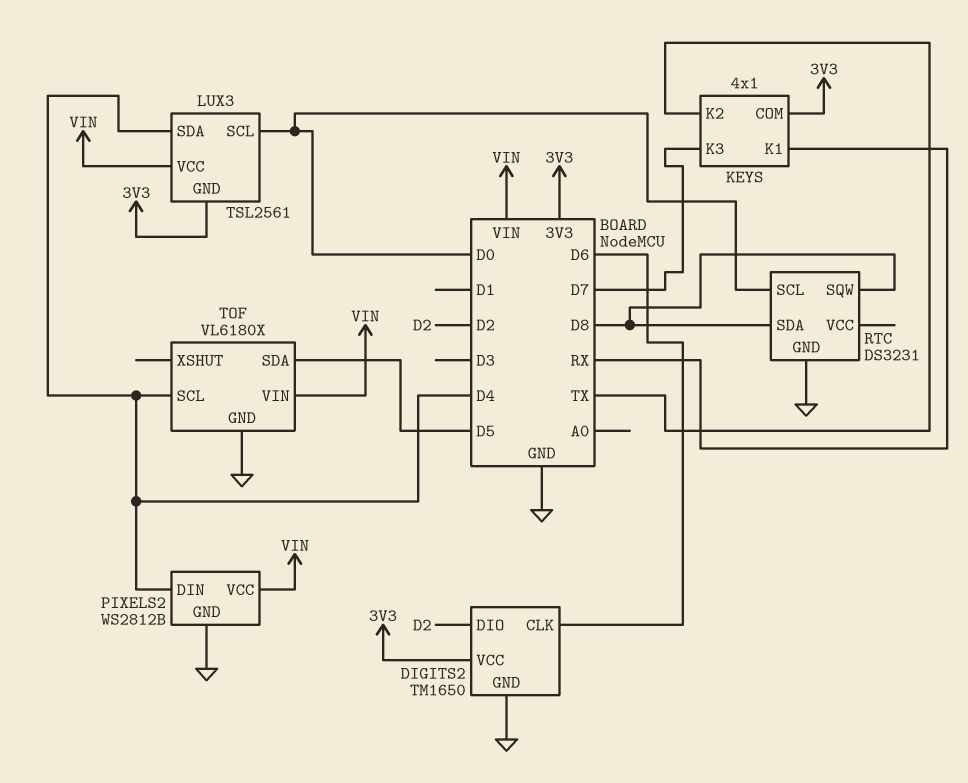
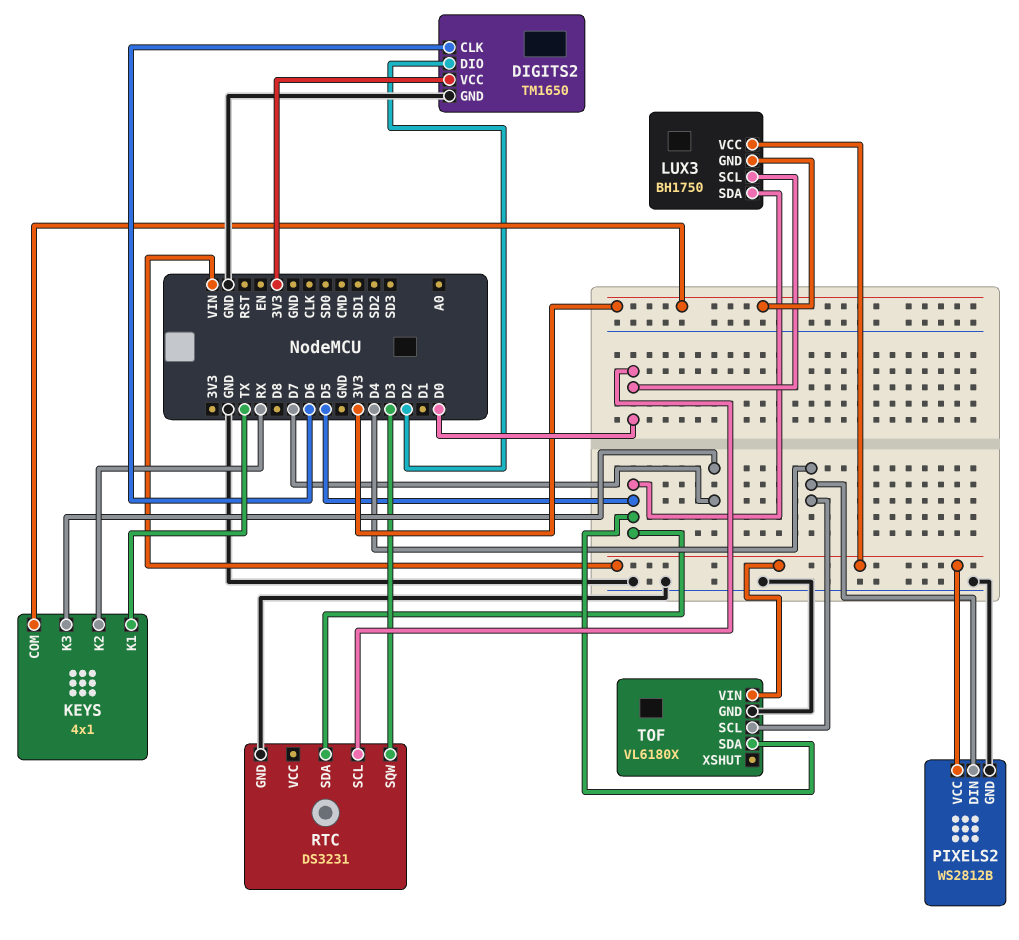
KEYS pin K1: RX -> TX
KEYS pin K2: TX -> RX
LUX3: TSL2561 -> BH1750
LUX3 pin SDA: D4 -> D5
RTC pin SDA: D8 -> D5
RTC pin SQW: D8 -> D3

